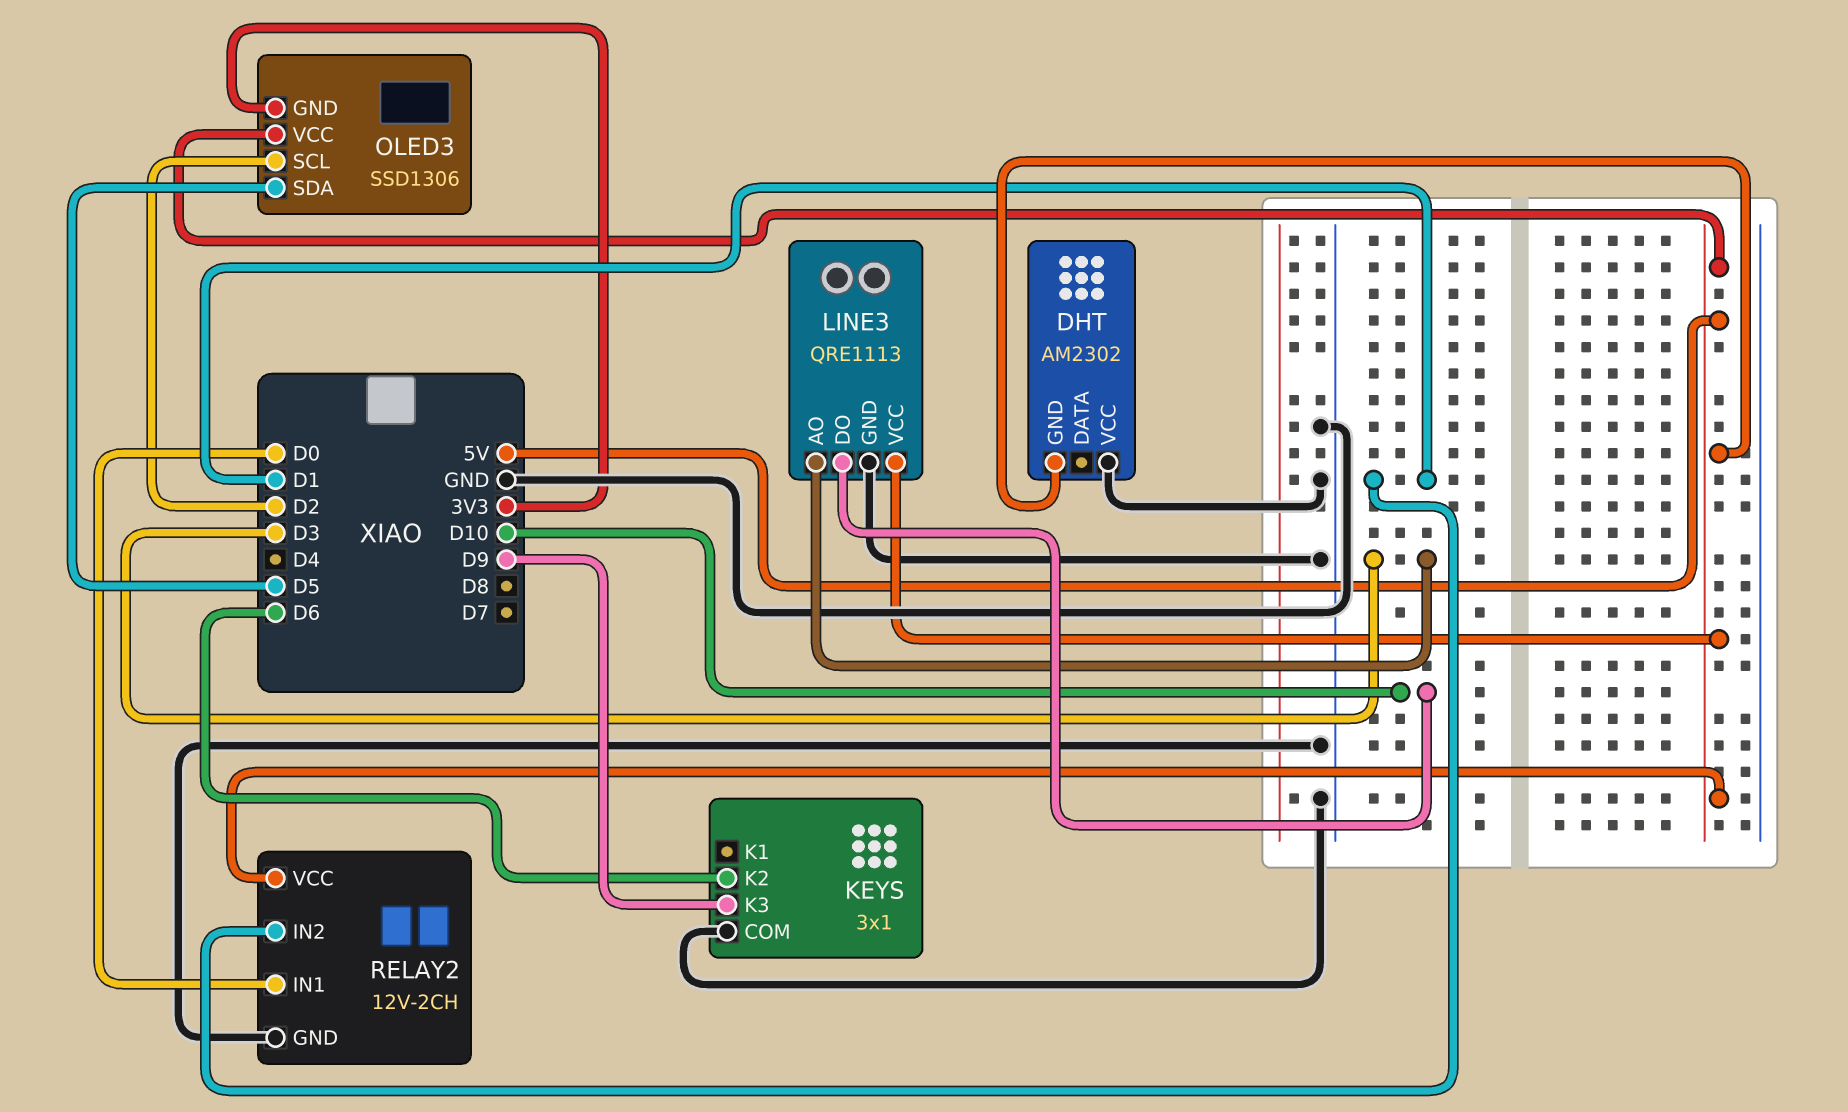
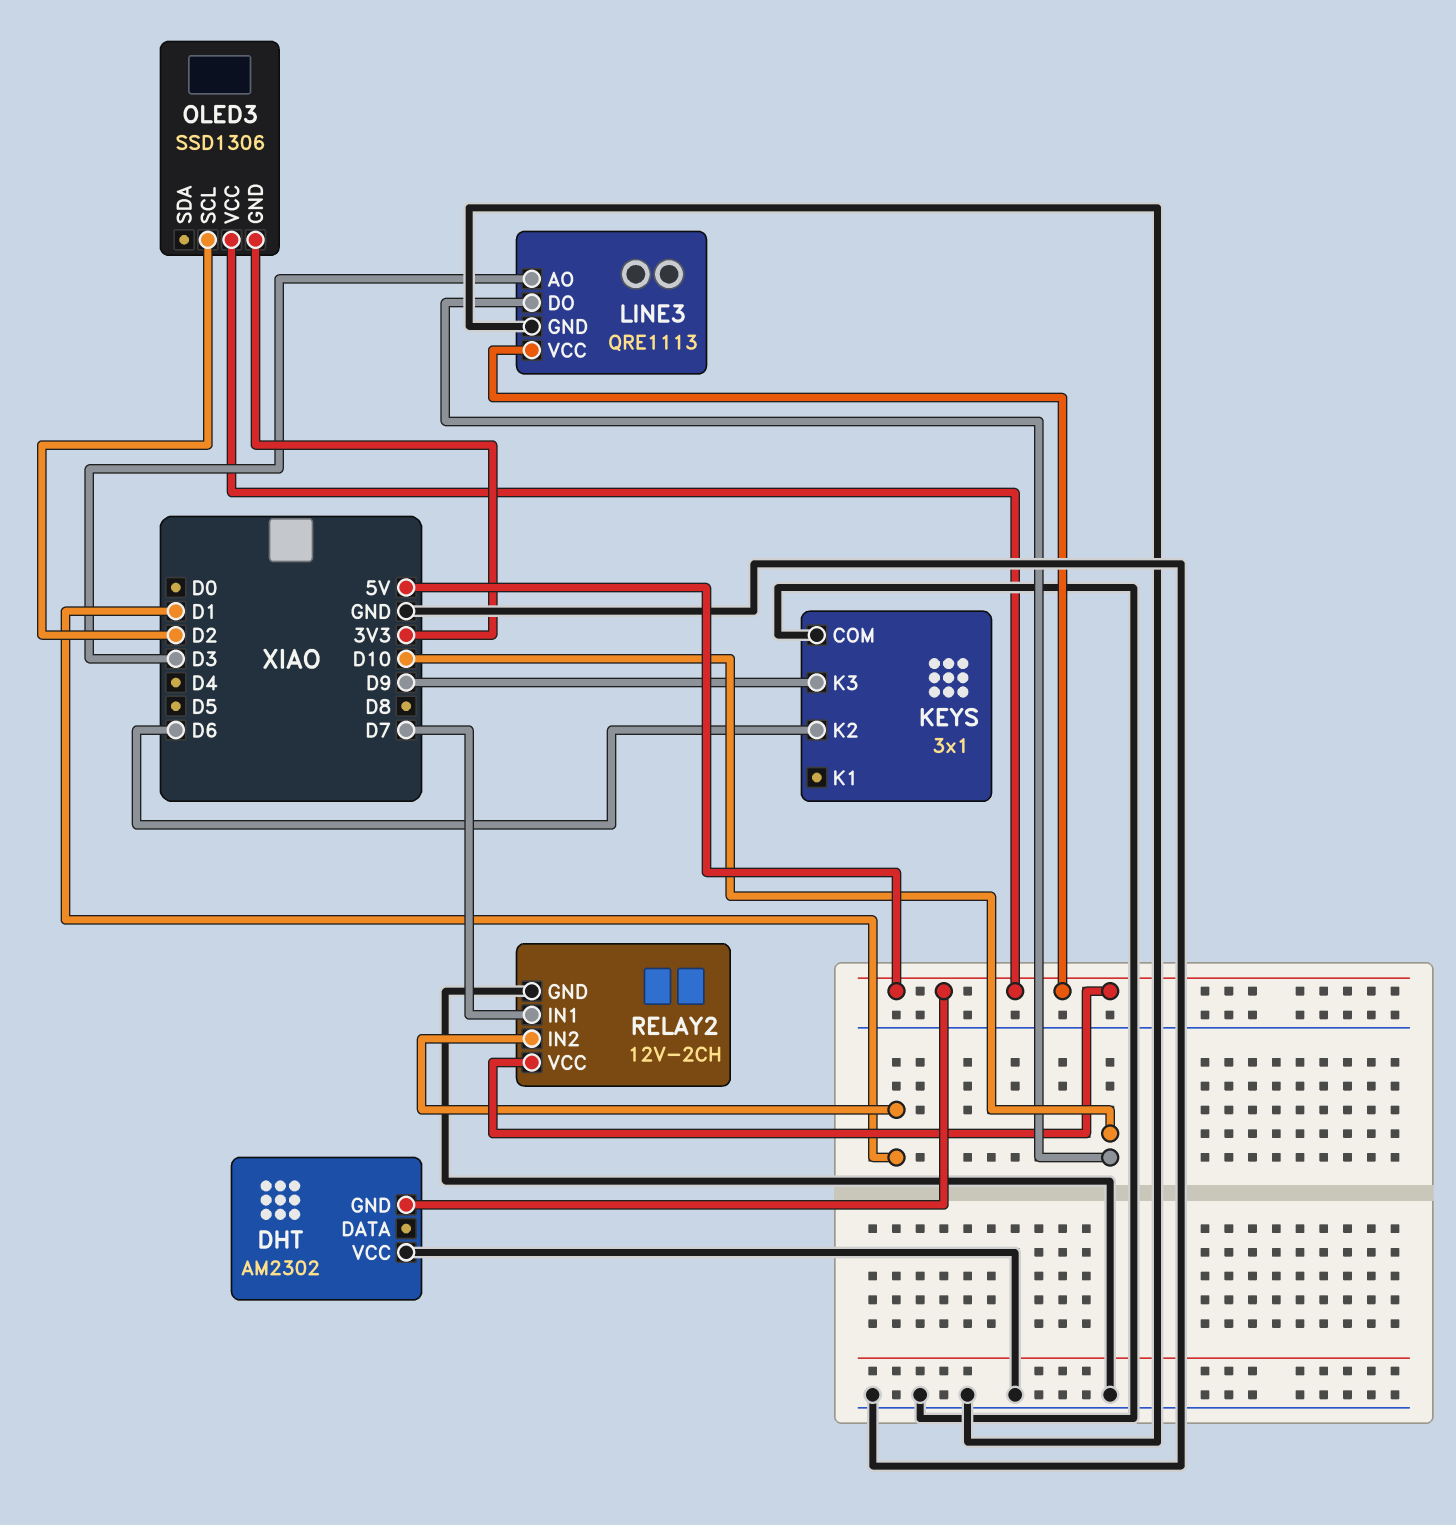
OLED3 pin SDA: D5 -> none
RELAY2 pin IN1: D0 -> D7

